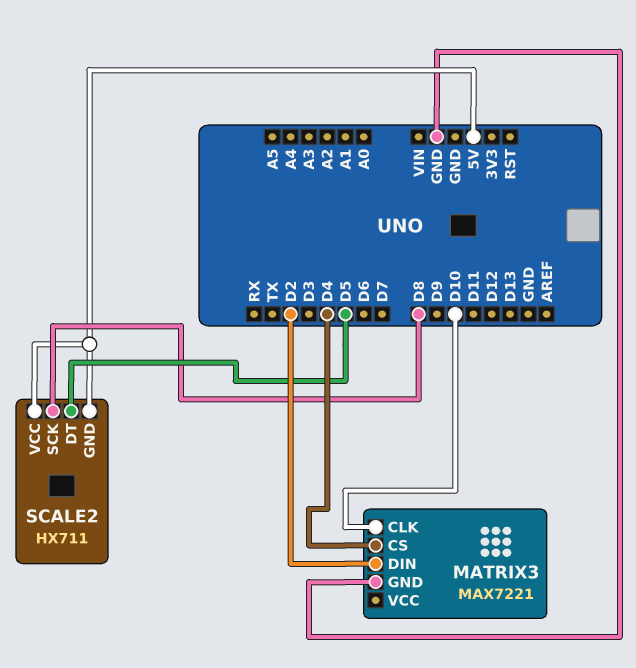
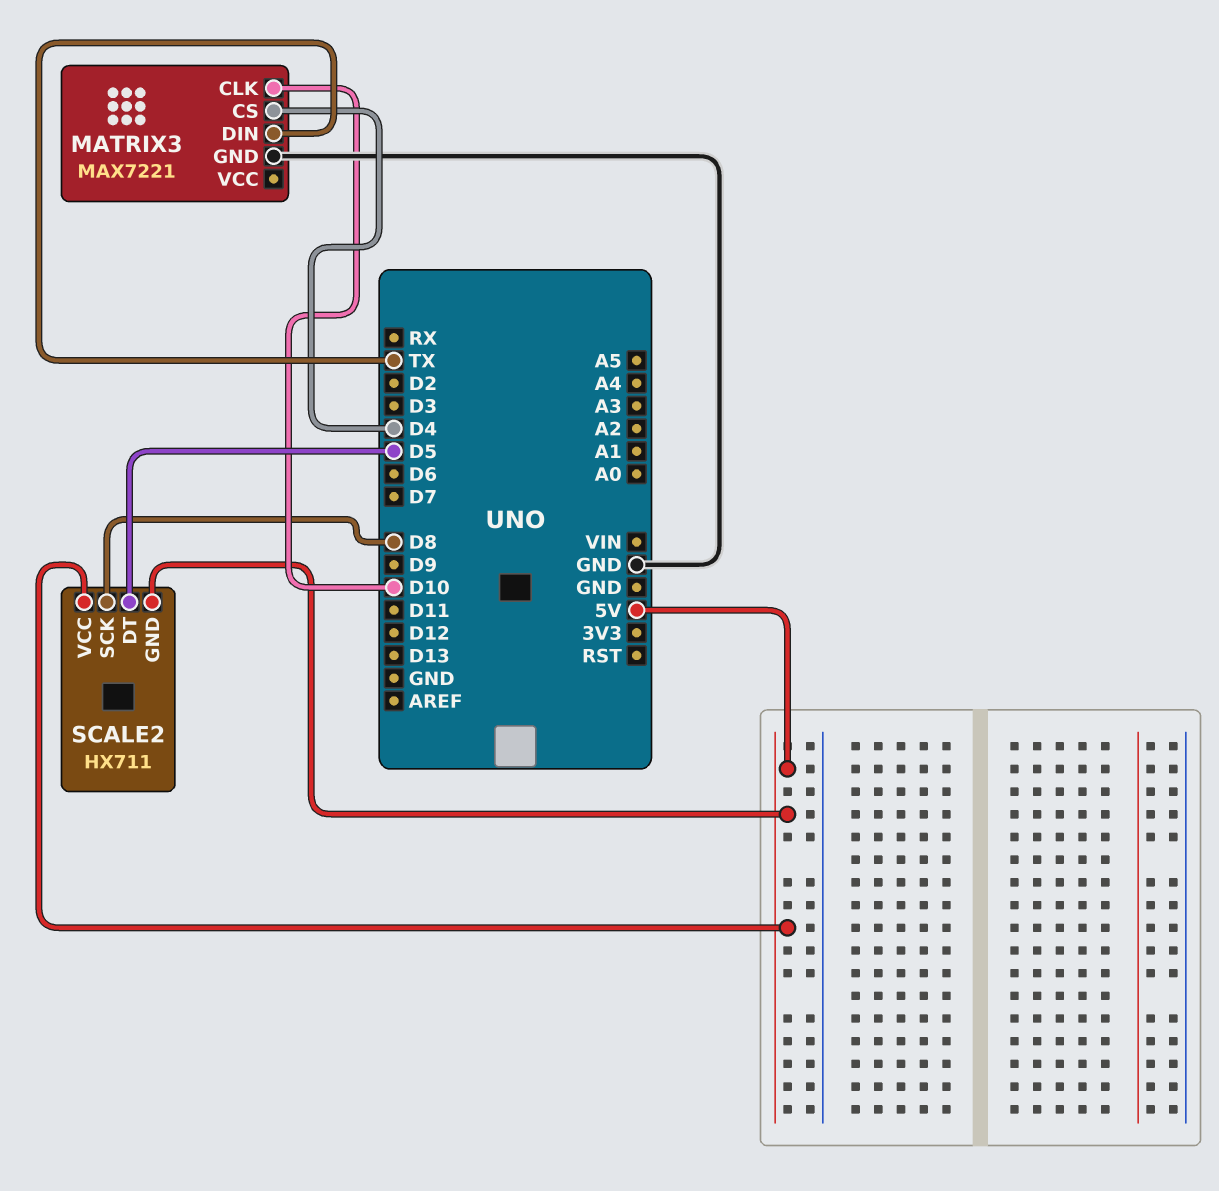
MATRIX3 pin DIN: D2 -> TX

